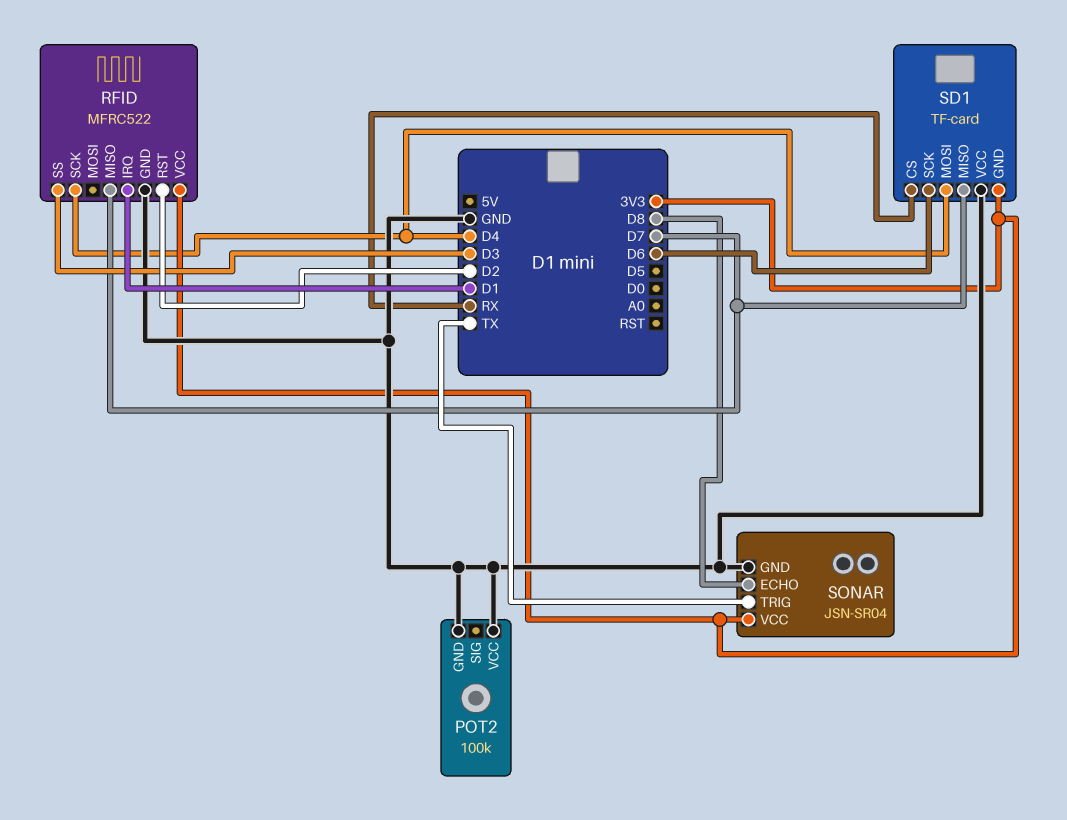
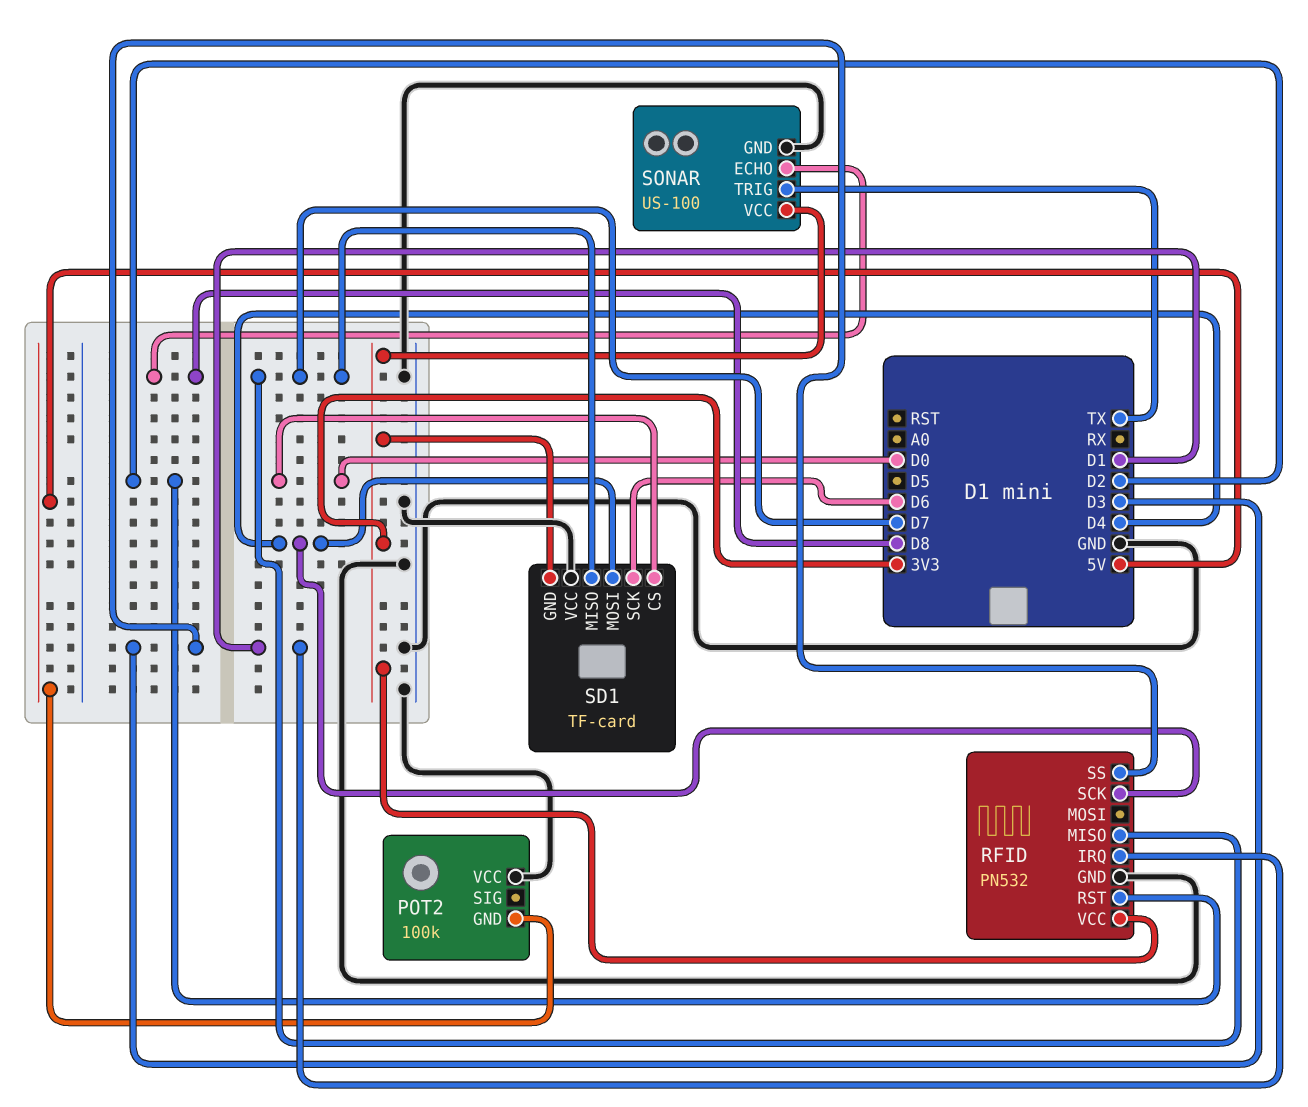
POT2 pin GND: GND -> 5V
RFID: MFRC522 -> PN532
SD1 pin CS: RX -> D0
SONAR: JSN-SR04 -> US-100

